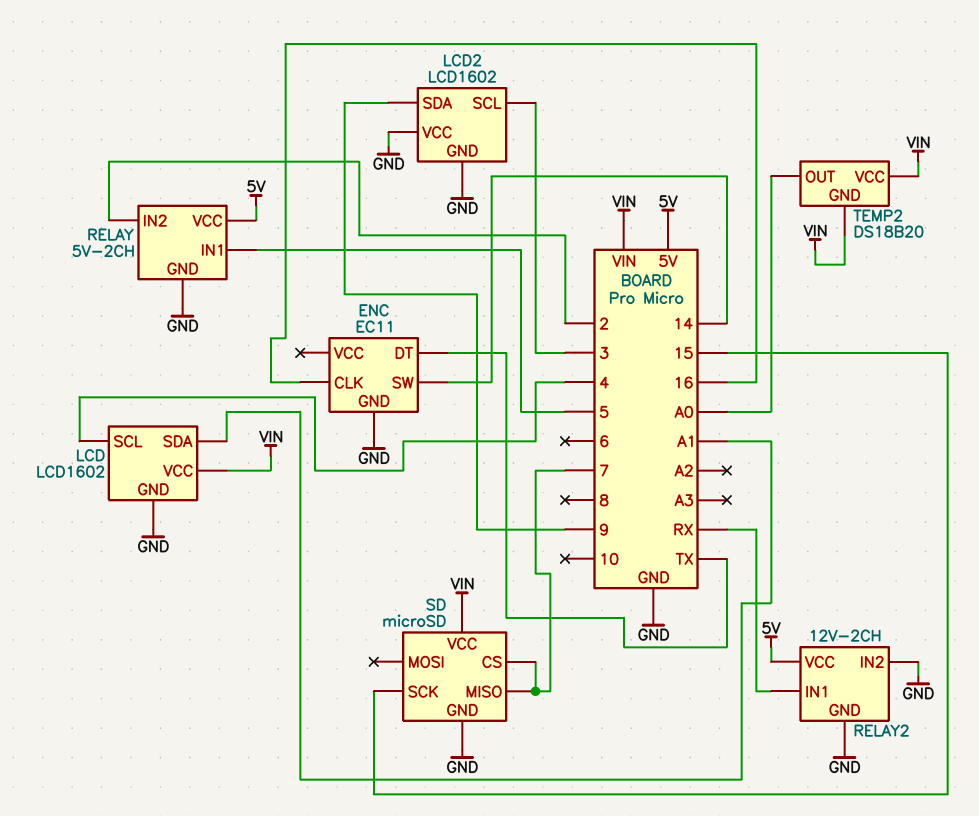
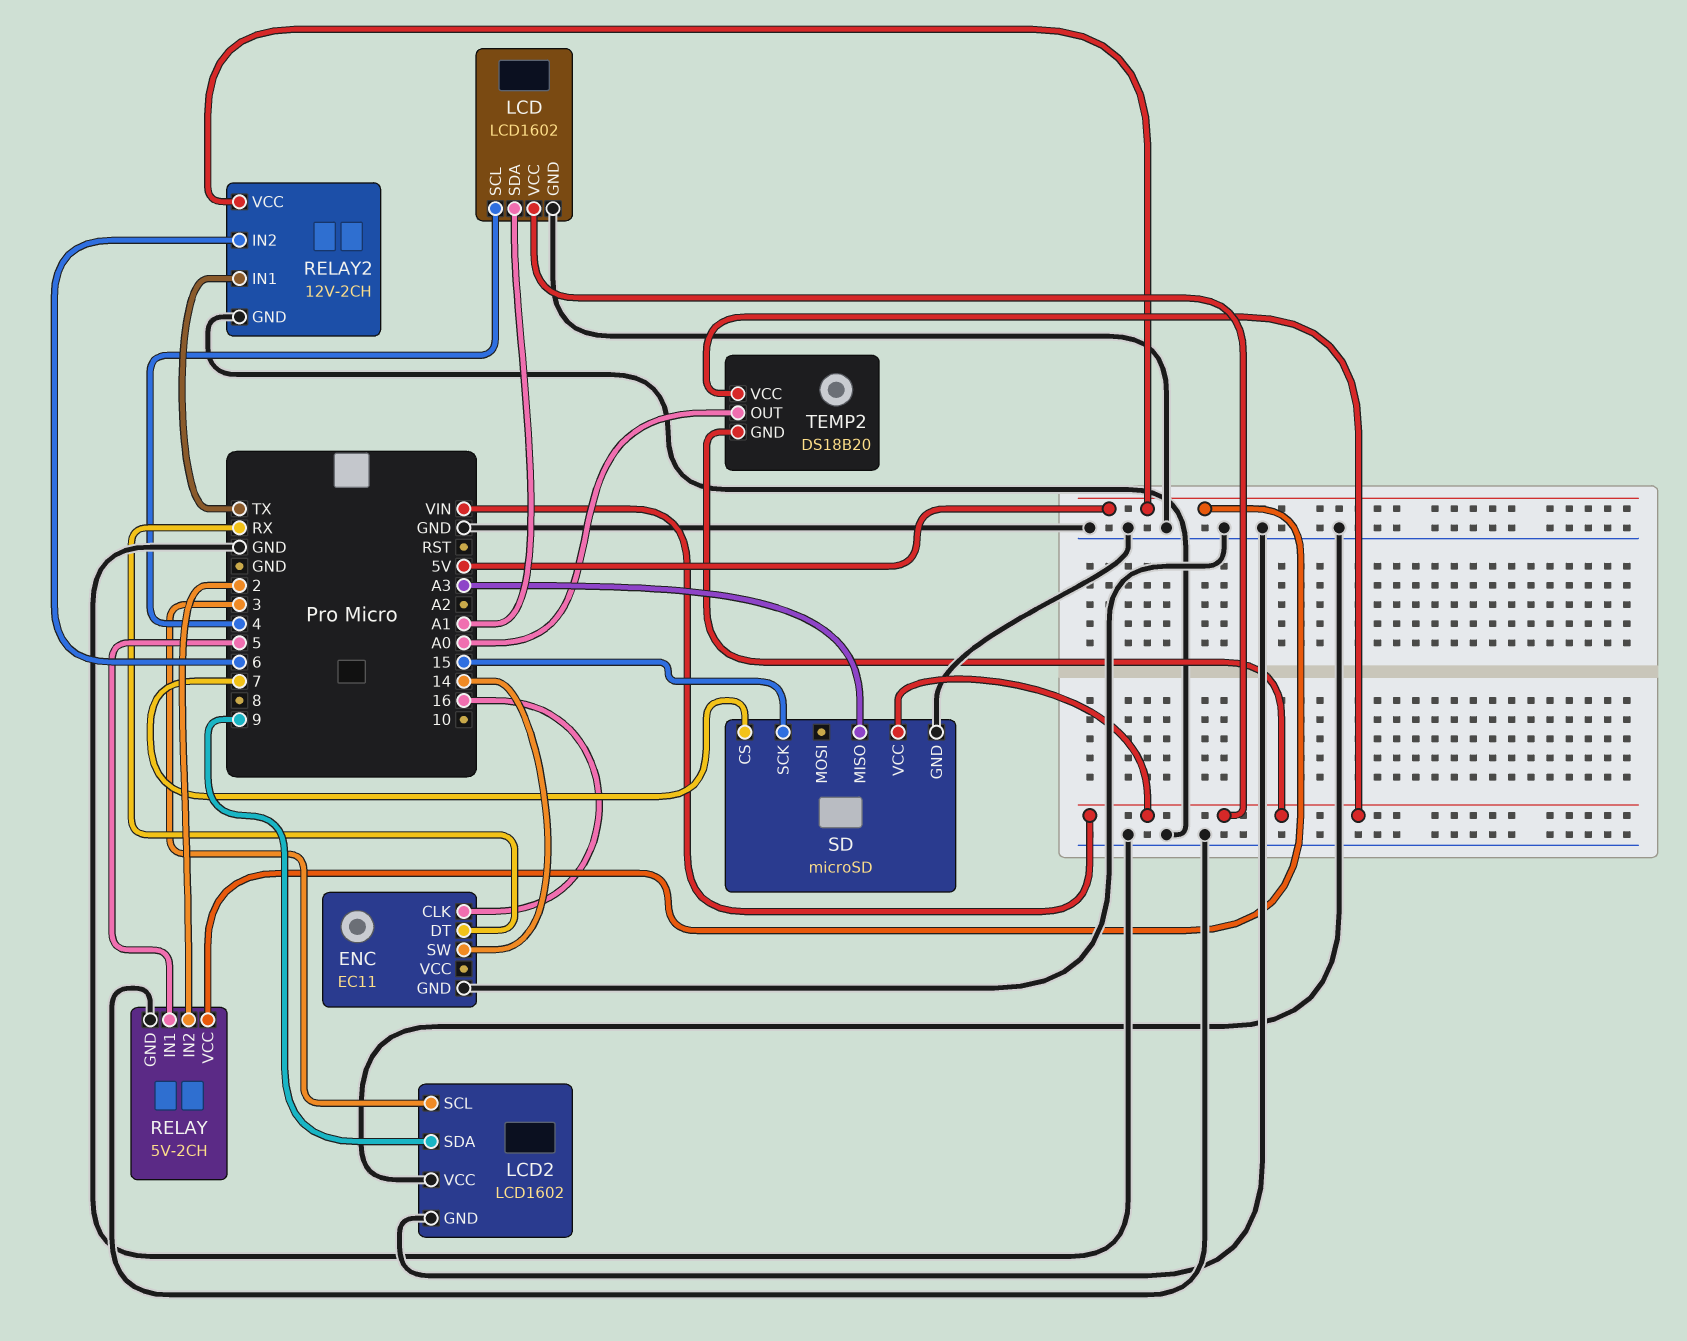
ENC pin DT: TX -> RX
RELAY2 pin IN1: RX -> TX
RELAY2 pin IN2: GND -> 6
SD pin MISO: 7 -> A3

